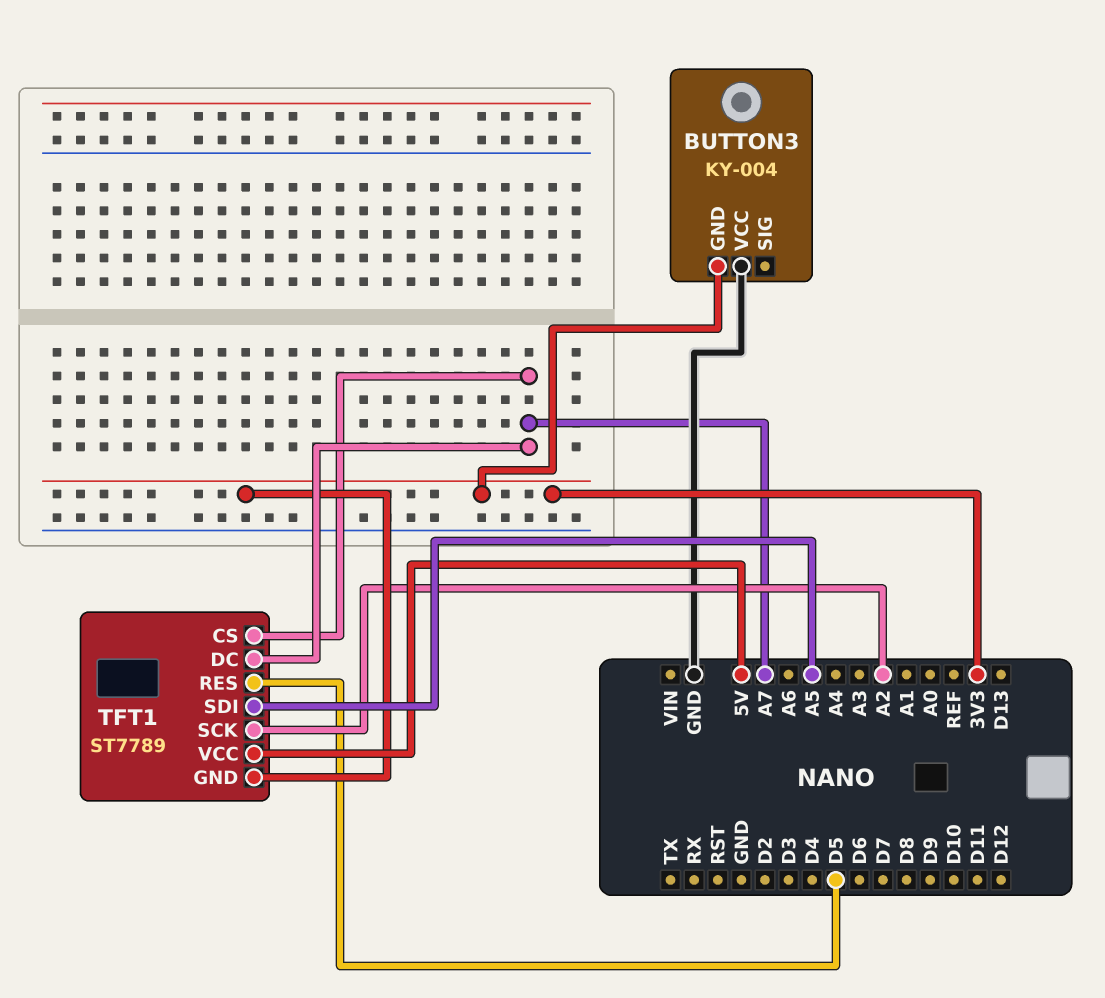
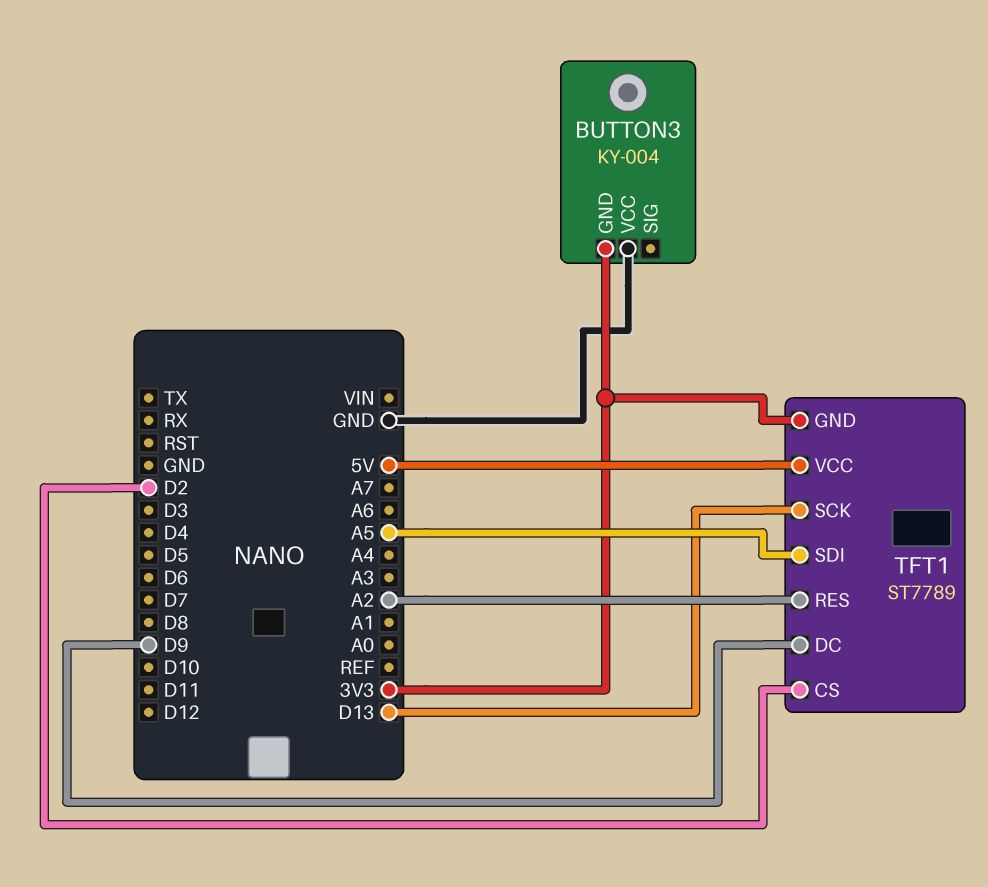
TFT1 pin CS: A7 -> D2
TFT1 pin DC: A7 -> D9
TFT1 pin RES: D5 -> A2
TFT1 pin SCK: A2 -> D13

